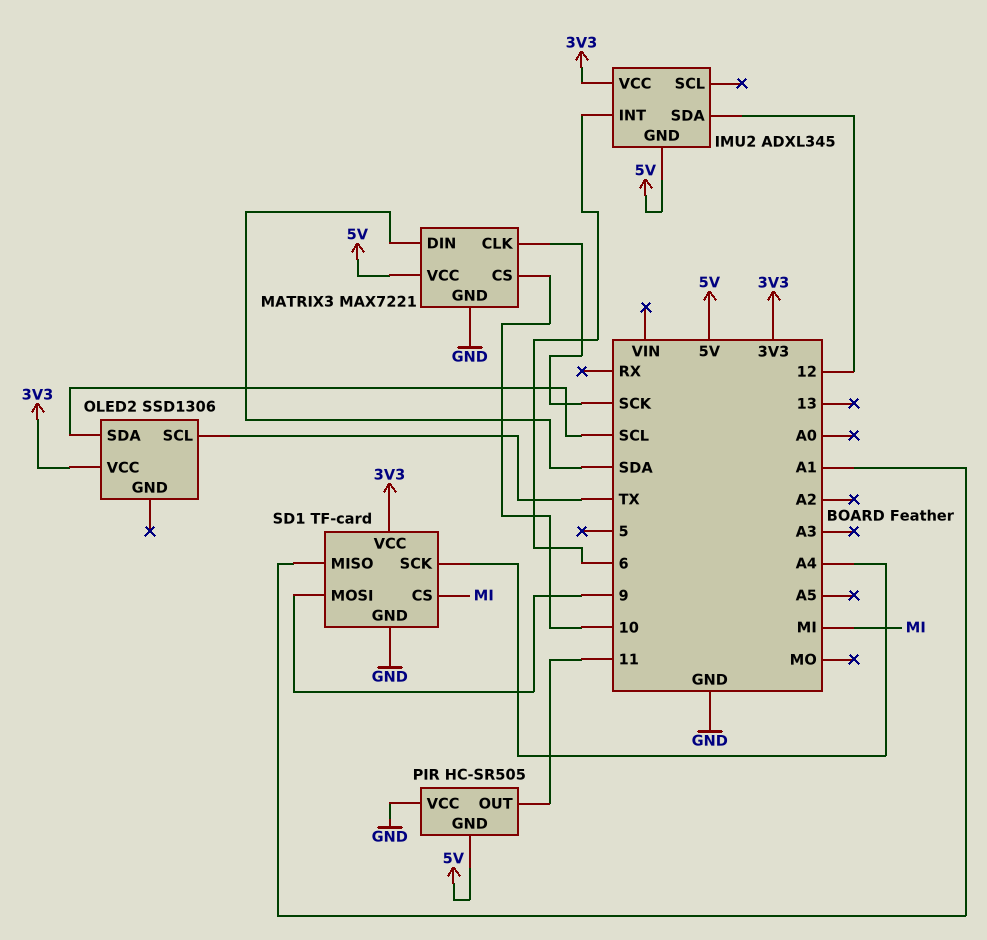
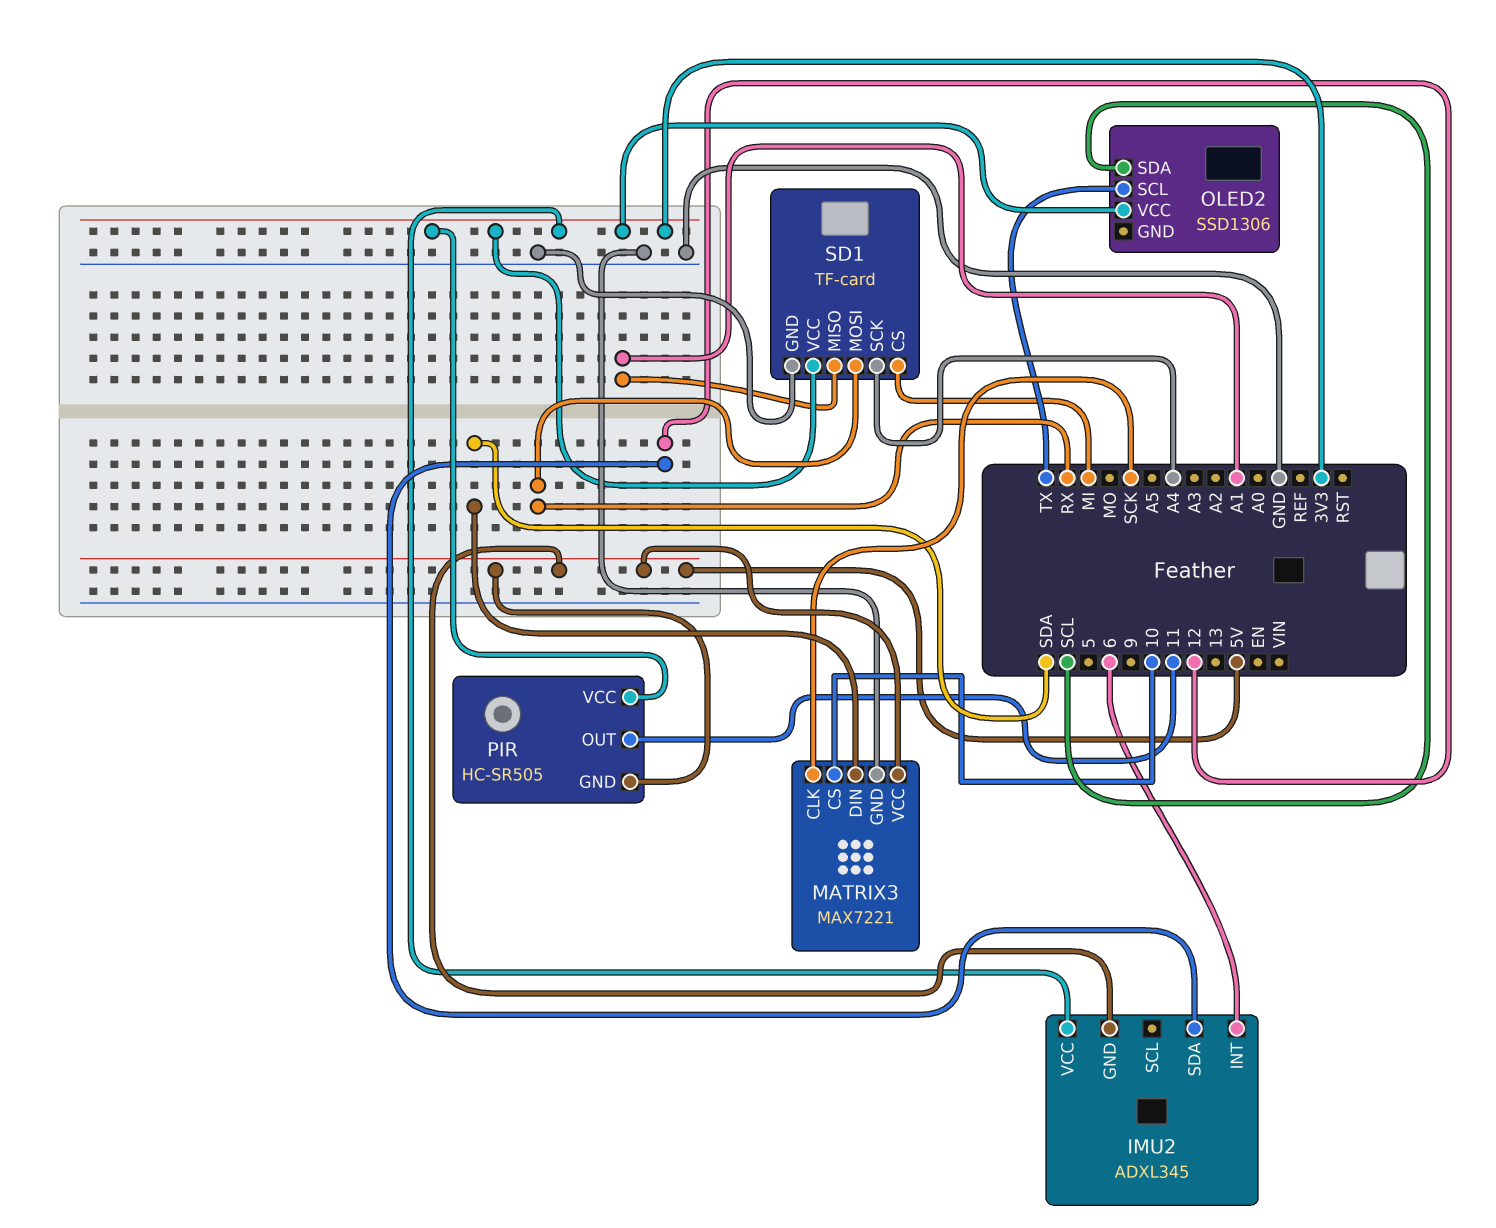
PIR pin VCC: GND -> 3V3
SD1 pin MOSI: 9 -> RX

